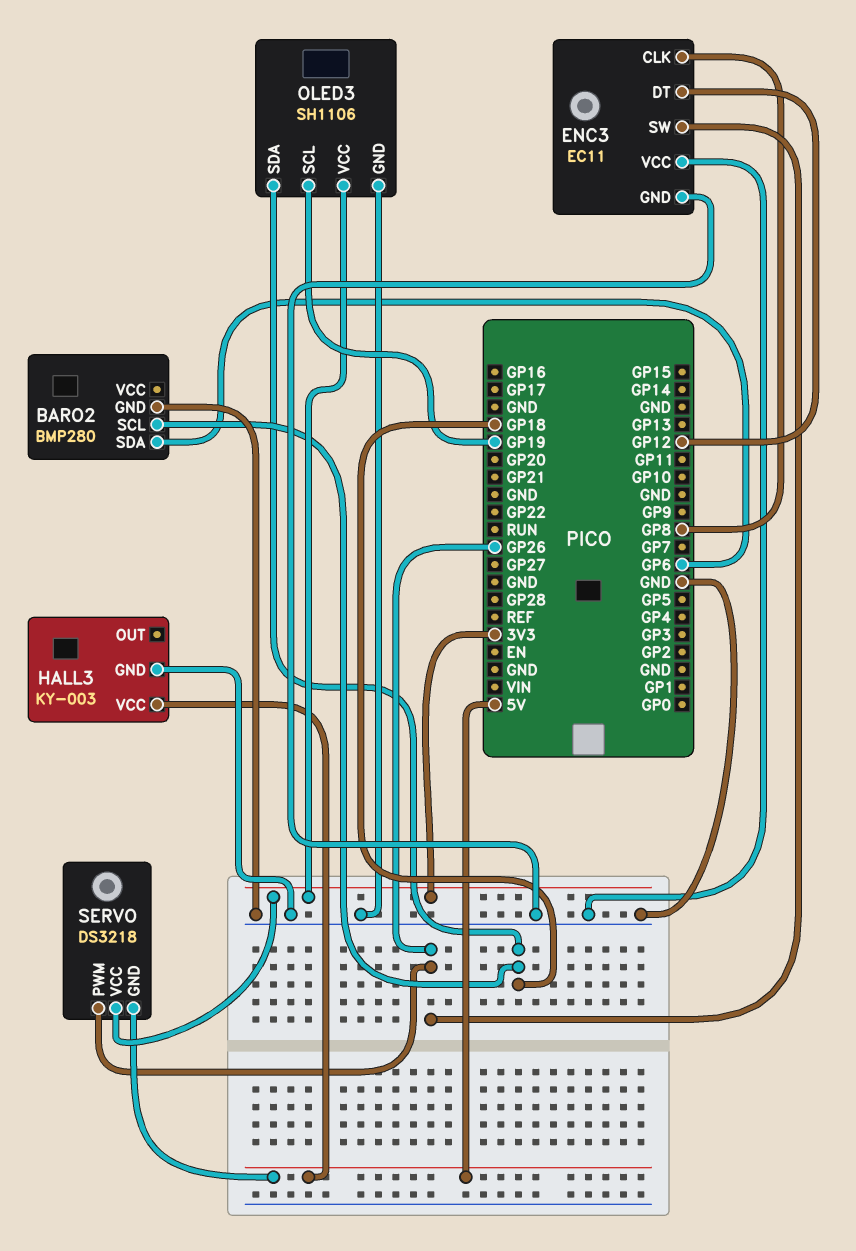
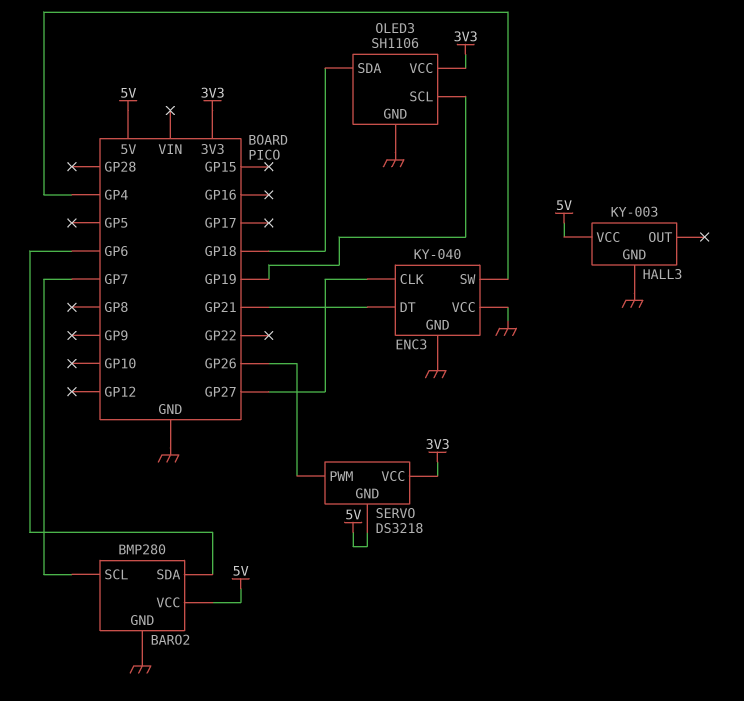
BARO2 pin SCL: GP18 -> GP7
BARO2 pin VCC: none -> 5V
ENC3: EC11 -> KY-040
ENC3 pin CLK: GP8 -> GP27
ENC3 pin DT: GP12 -> GP21
ENC3 pin SW: GP26 -> GP4

